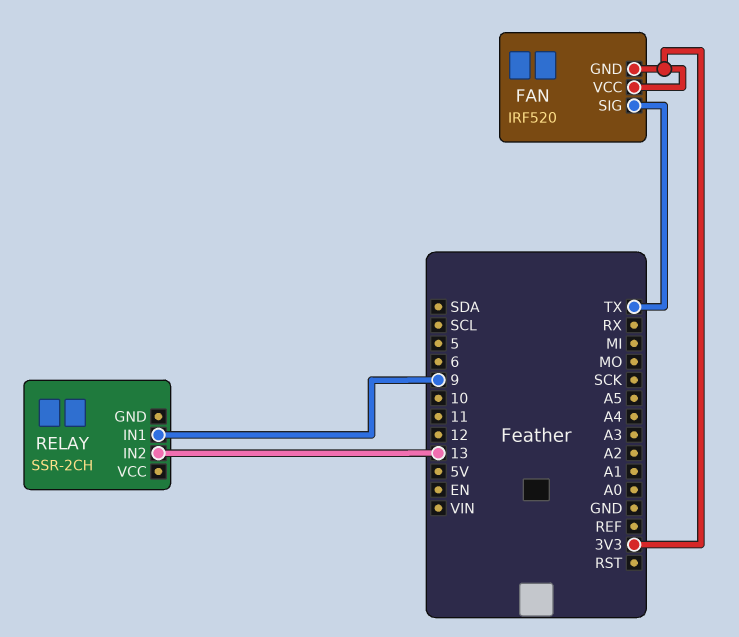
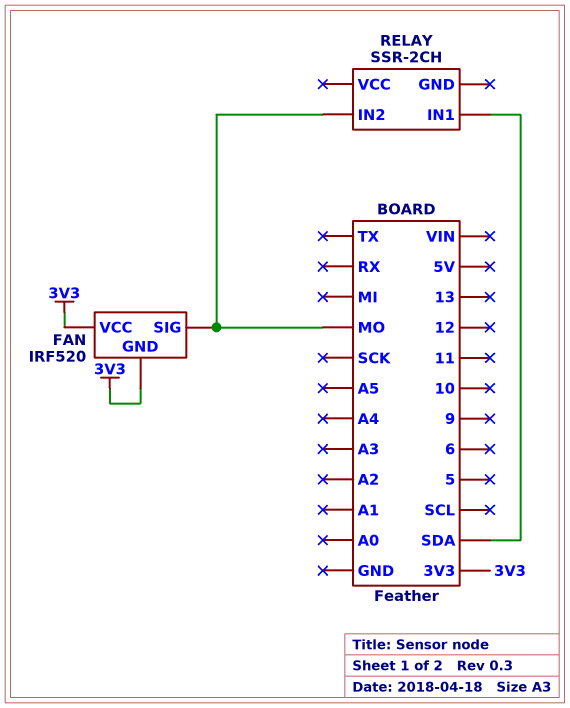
FAN pin SIG: TX -> MO
RELAY pin IN1: 9 -> SDA
RELAY pin IN2: 13 -> MO

